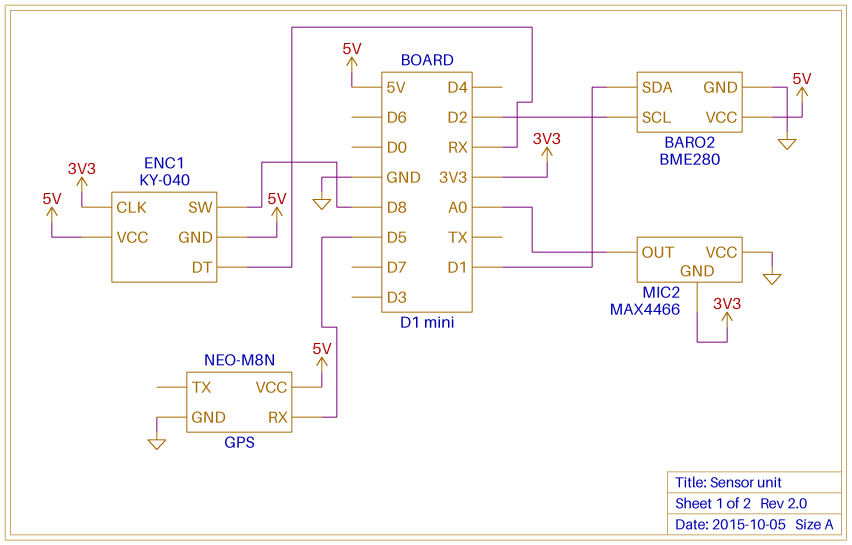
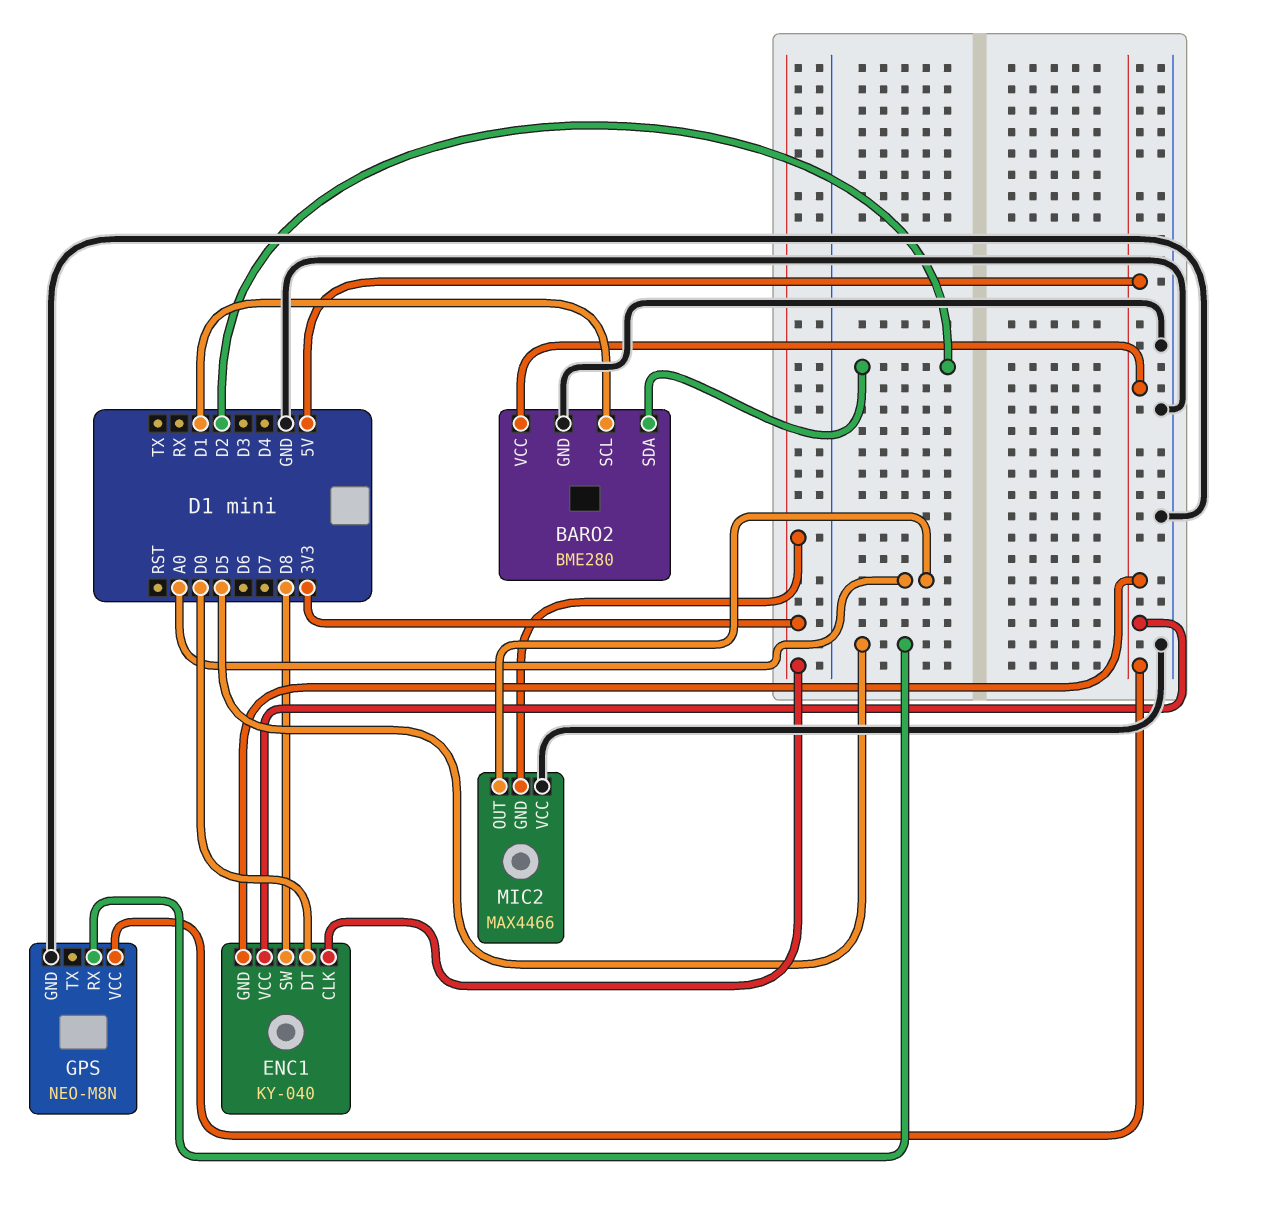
BARO2 pin SCL: D2 -> D1
BARO2 pin SDA: D1 -> D2
ENC1 pin DT: RX -> D0

